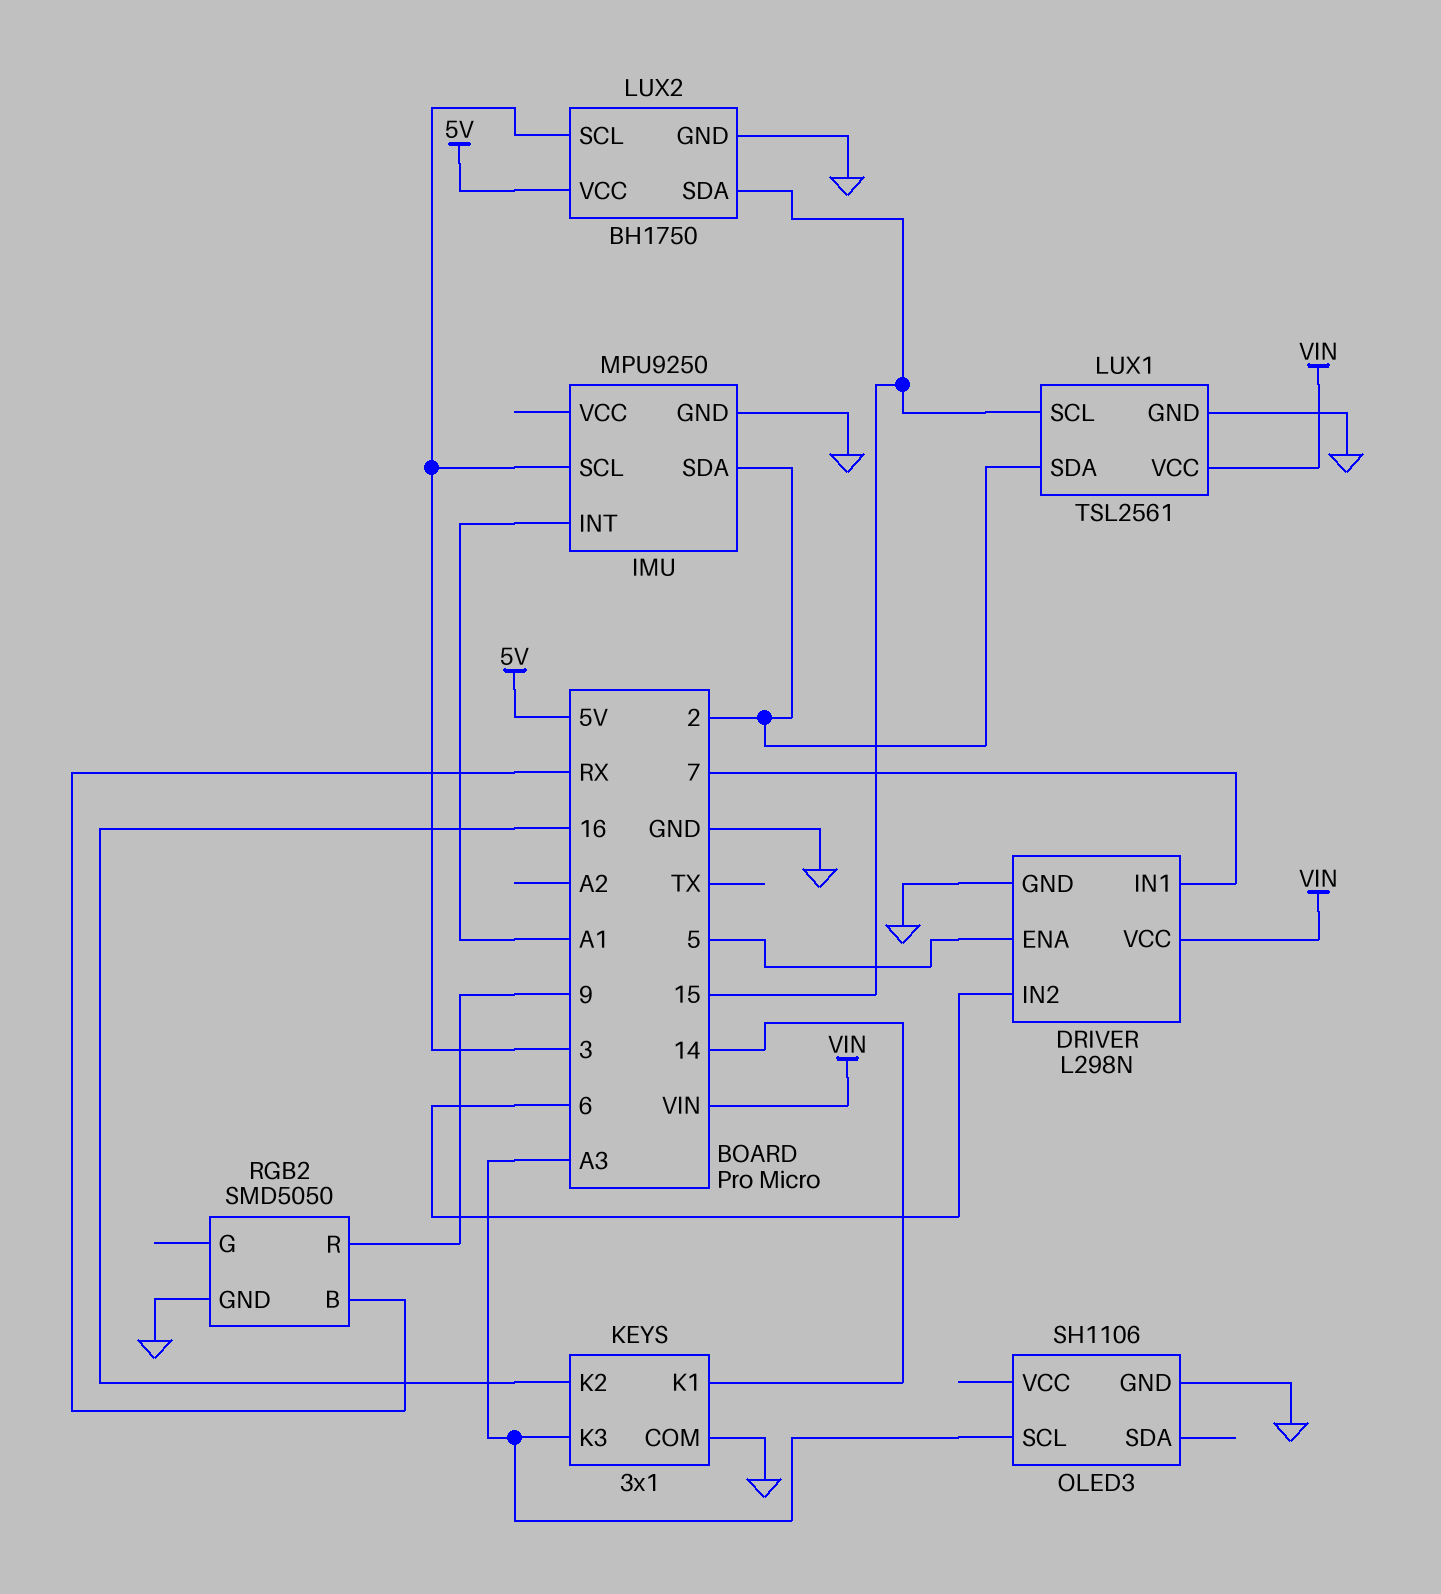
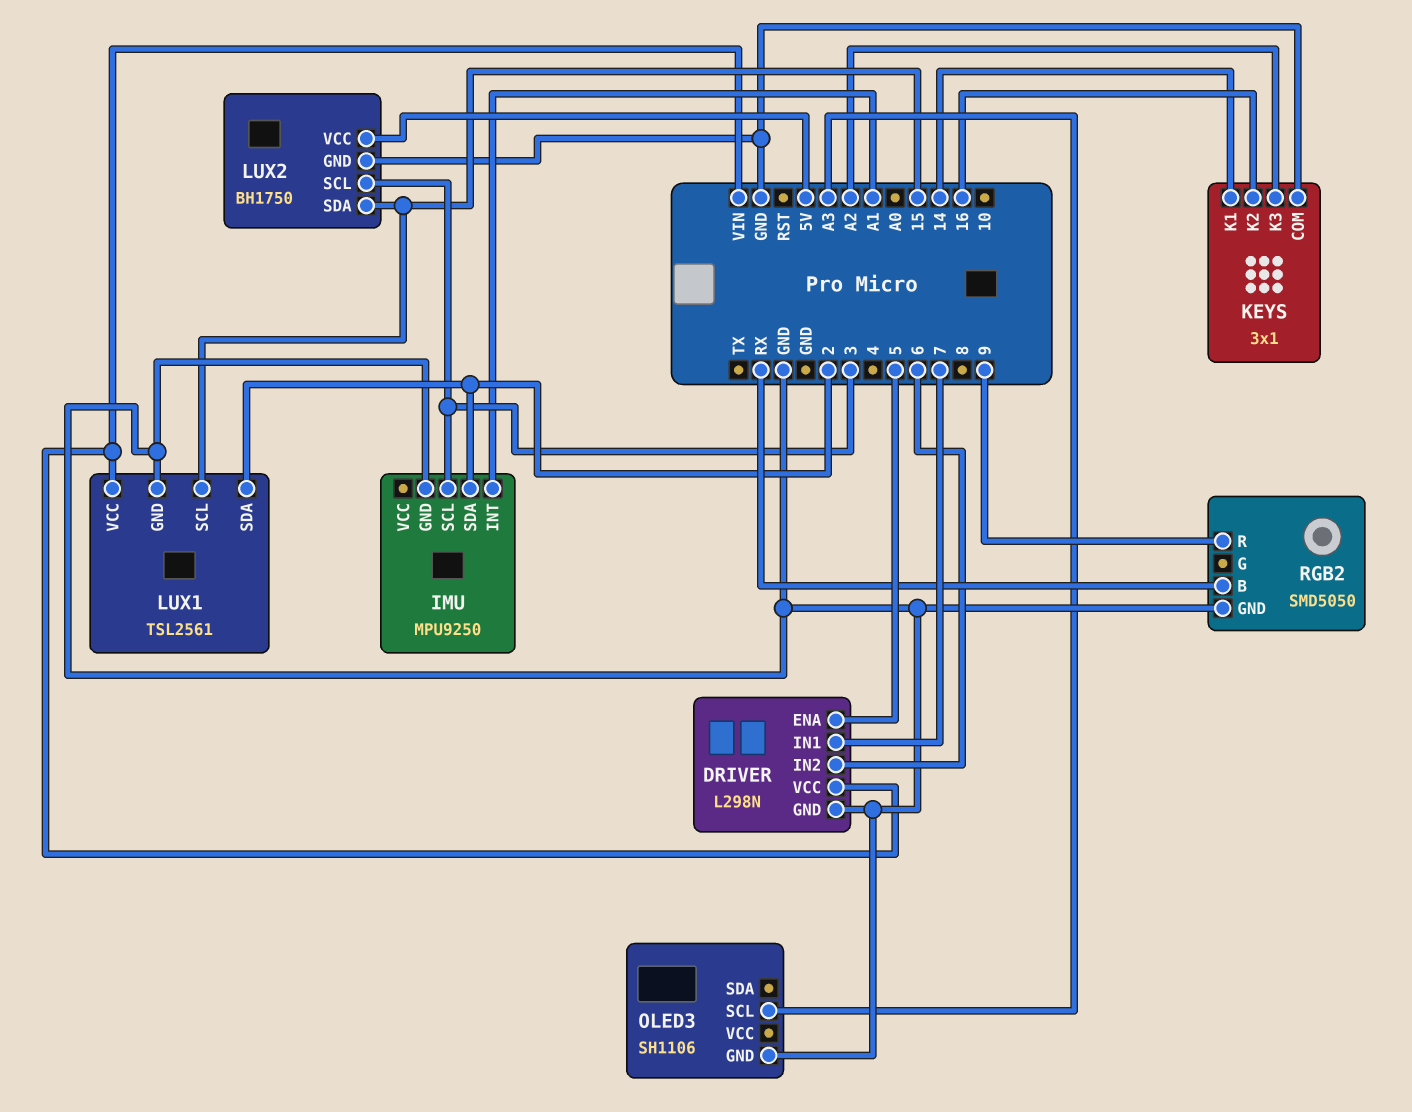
KEYS pin K3: A3 -> A2

